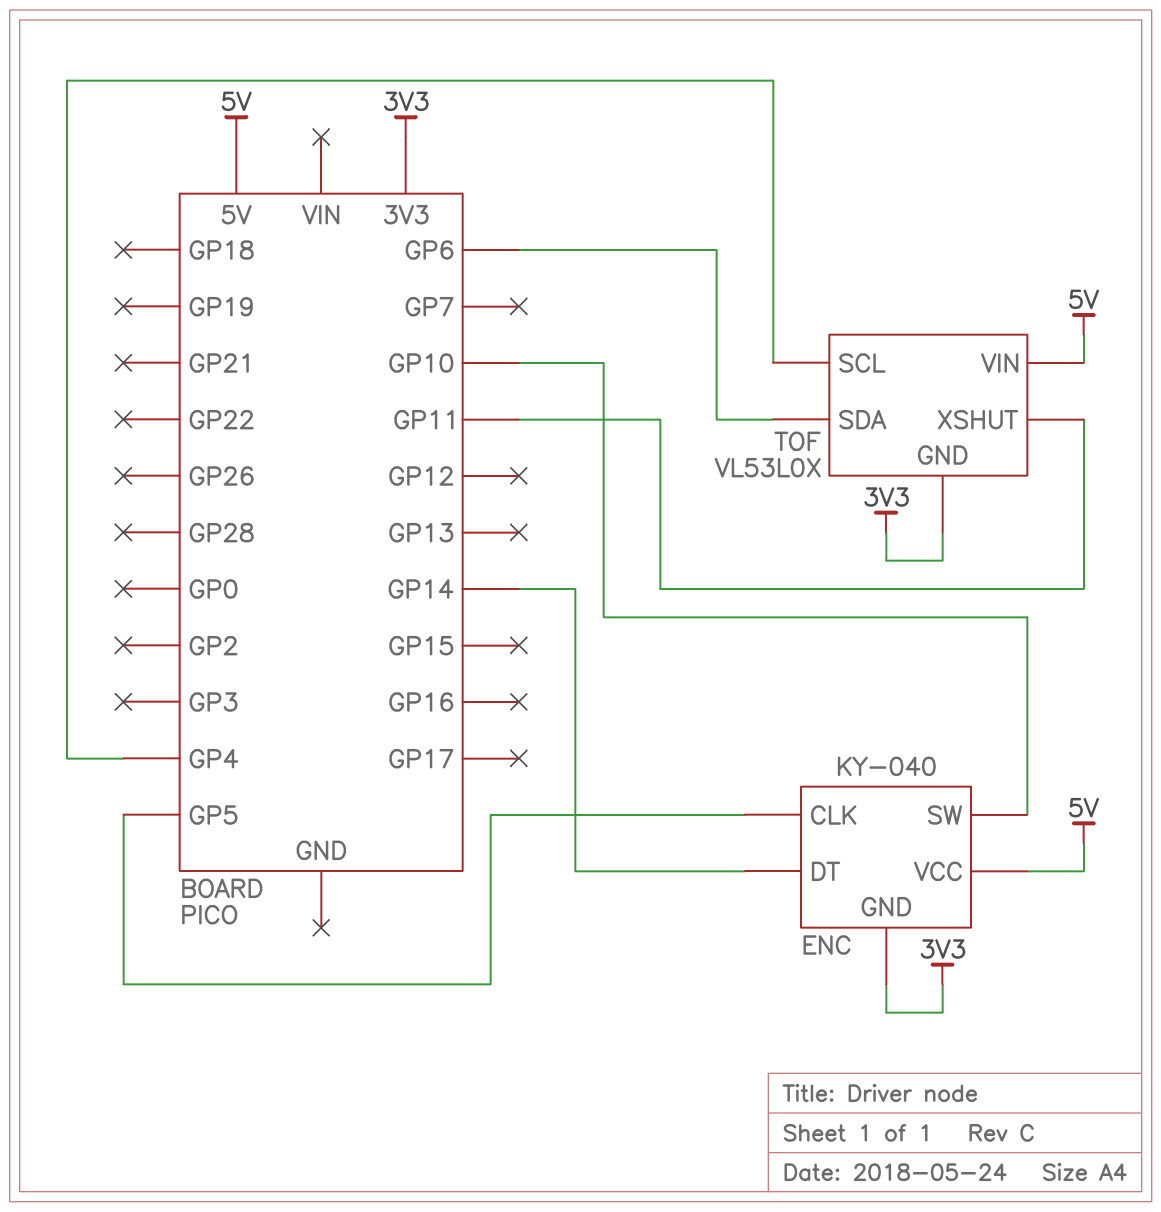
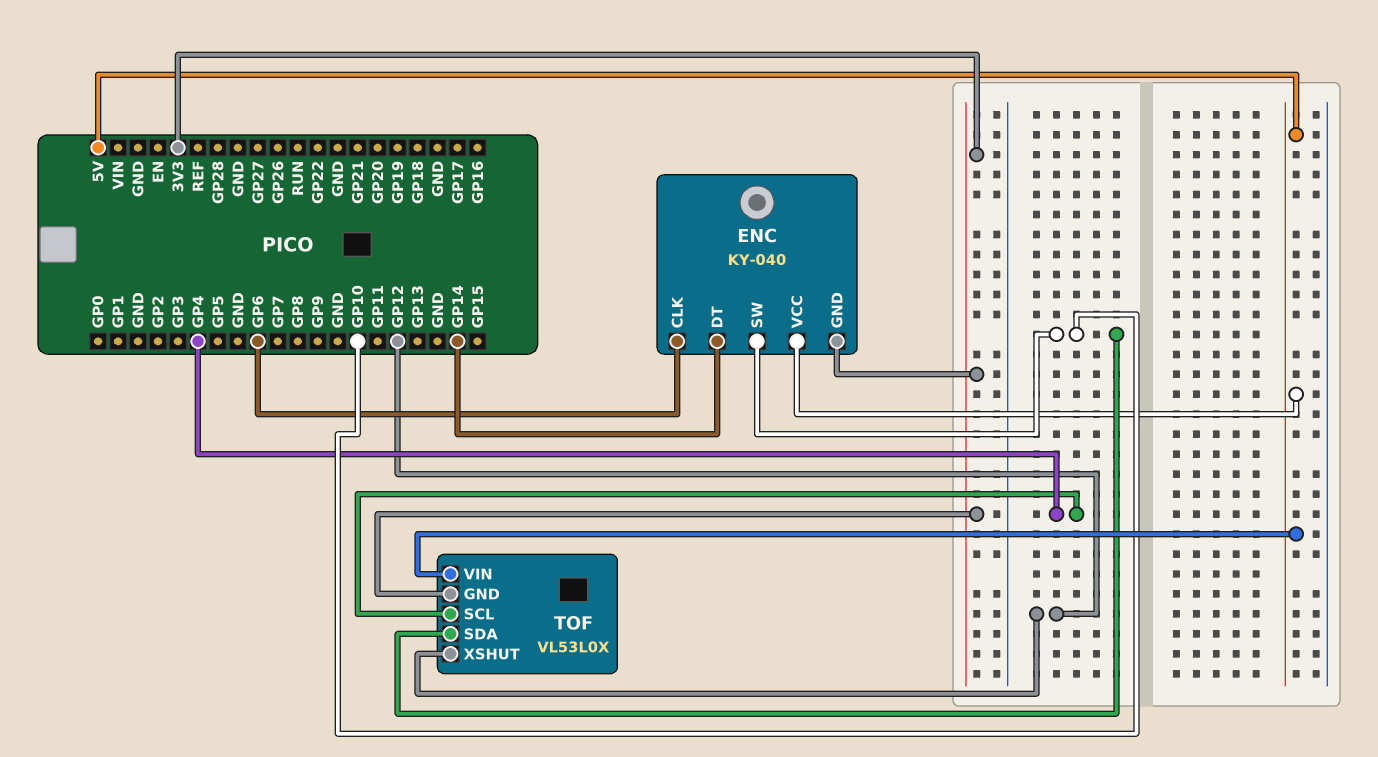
ENC pin CLK: GP5 -> GP6
TOF pin SDA: GP6 -> GP10
TOF pin XSHUT: GP11 -> GP12

